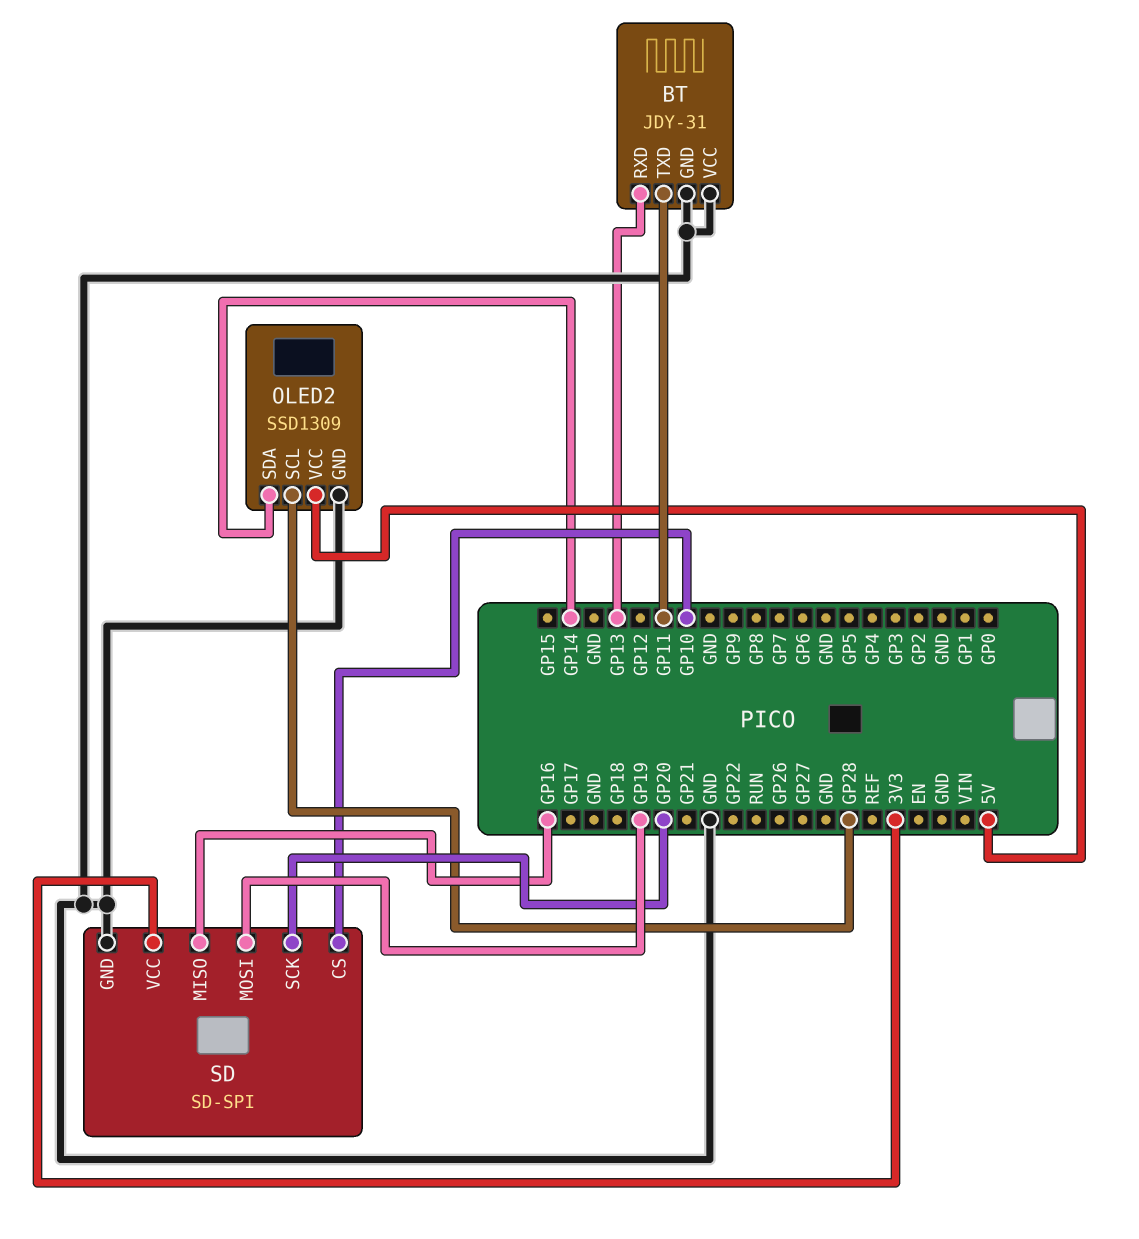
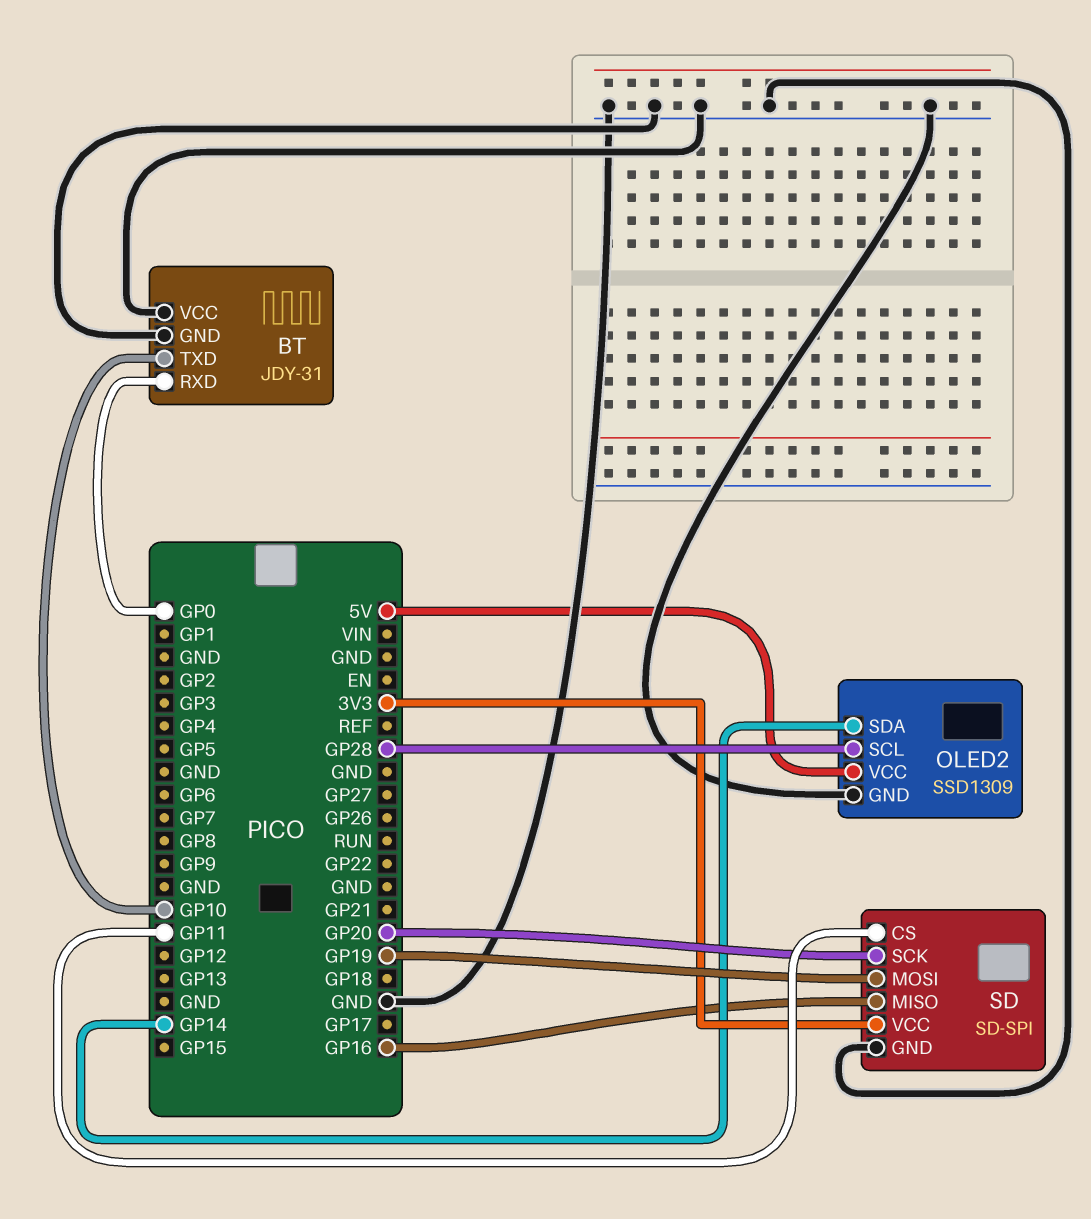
BT pin RXD: GP13 -> GP0
BT pin TXD: GP11 -> GP10
SD pin CS: GP10 -> GP11

